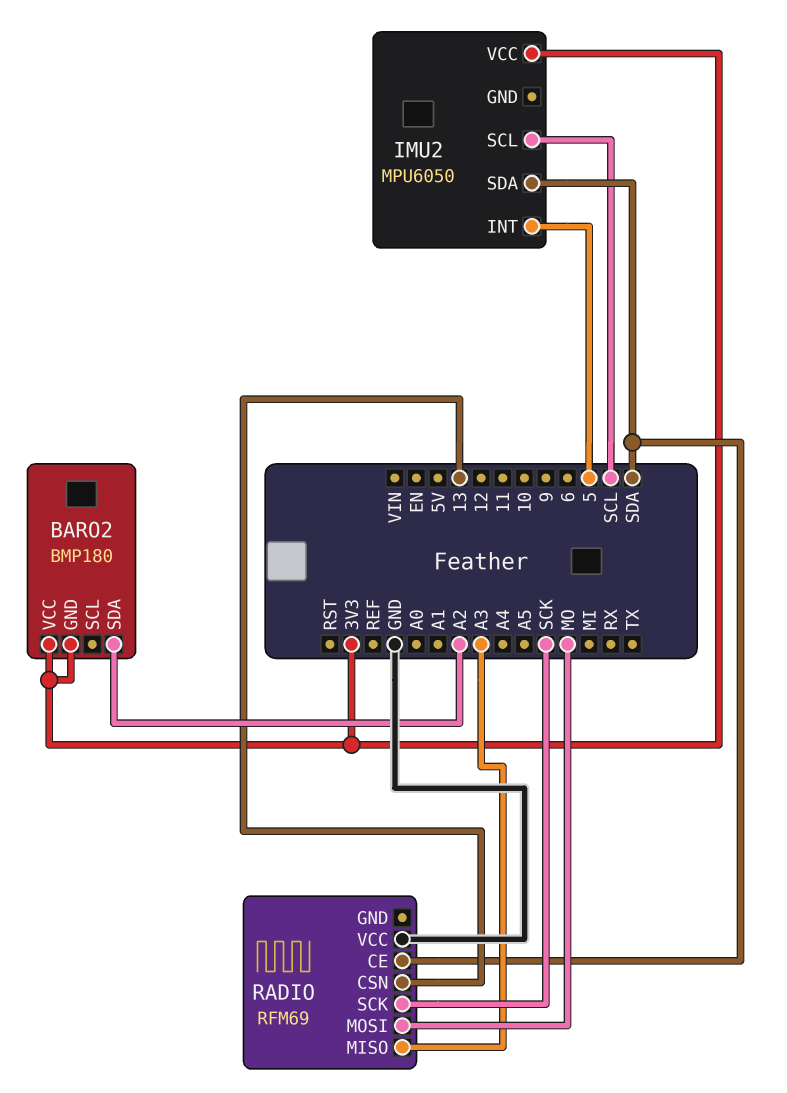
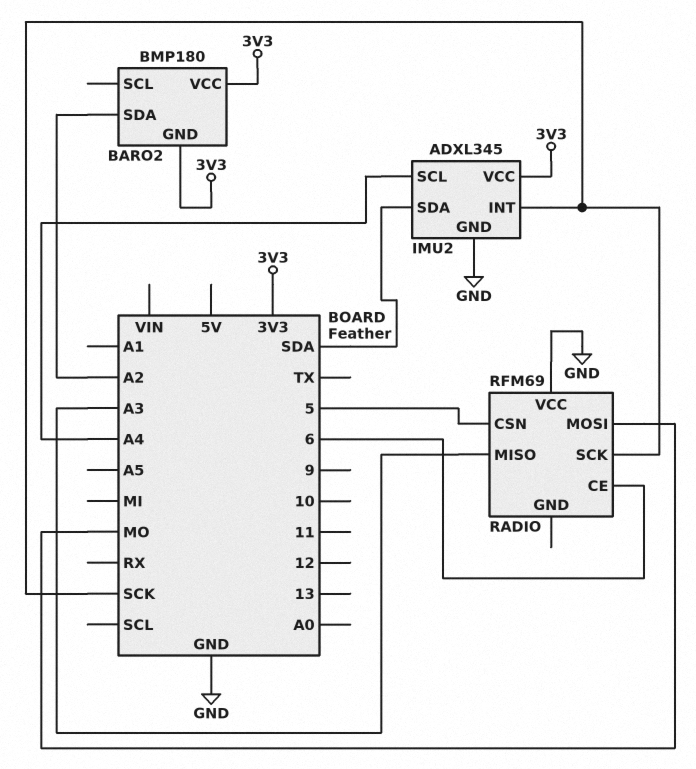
IMU2: MPU6050 -> ADXL345
IMU2 pin GND: none -> GND
IMU2 pin INT: 5 -> SCK
IMU2 pin SCL: SCL -> A4
RADIO pin CE: SDA -> 6
RADIO pin CSN: 13 -> 5

